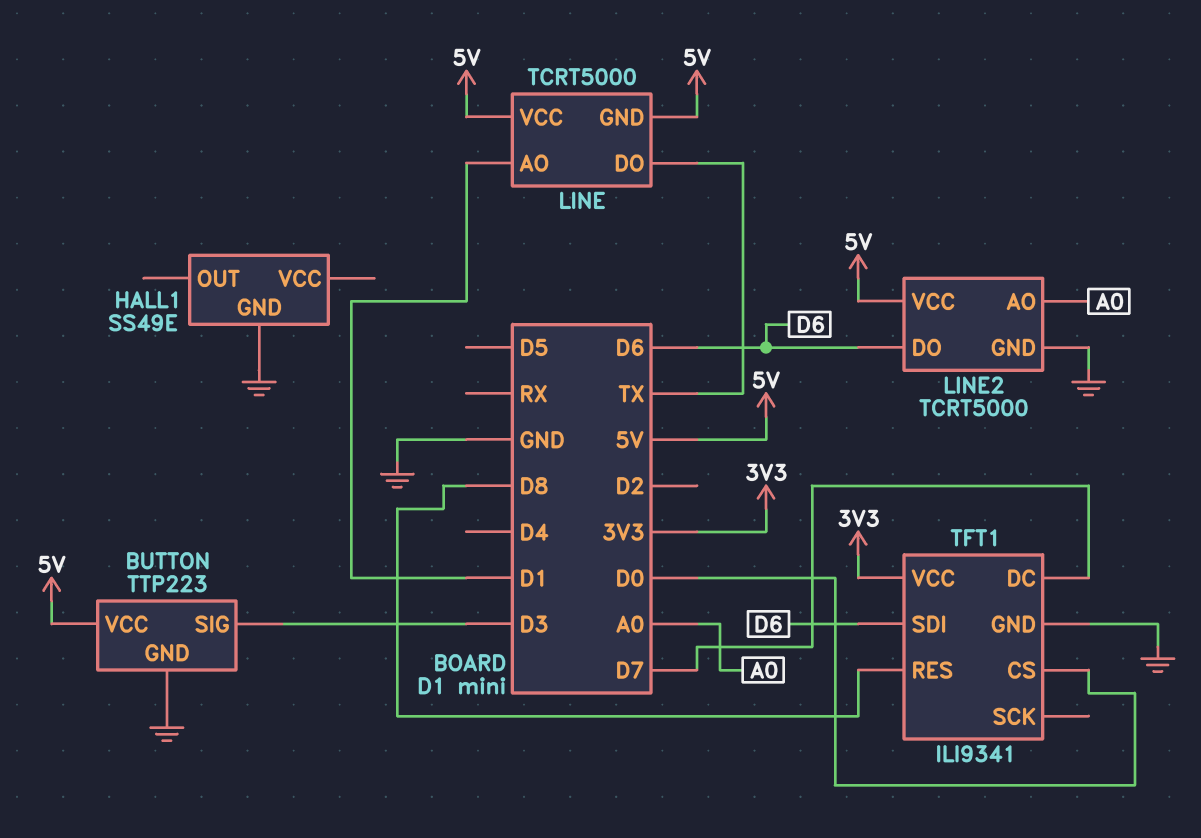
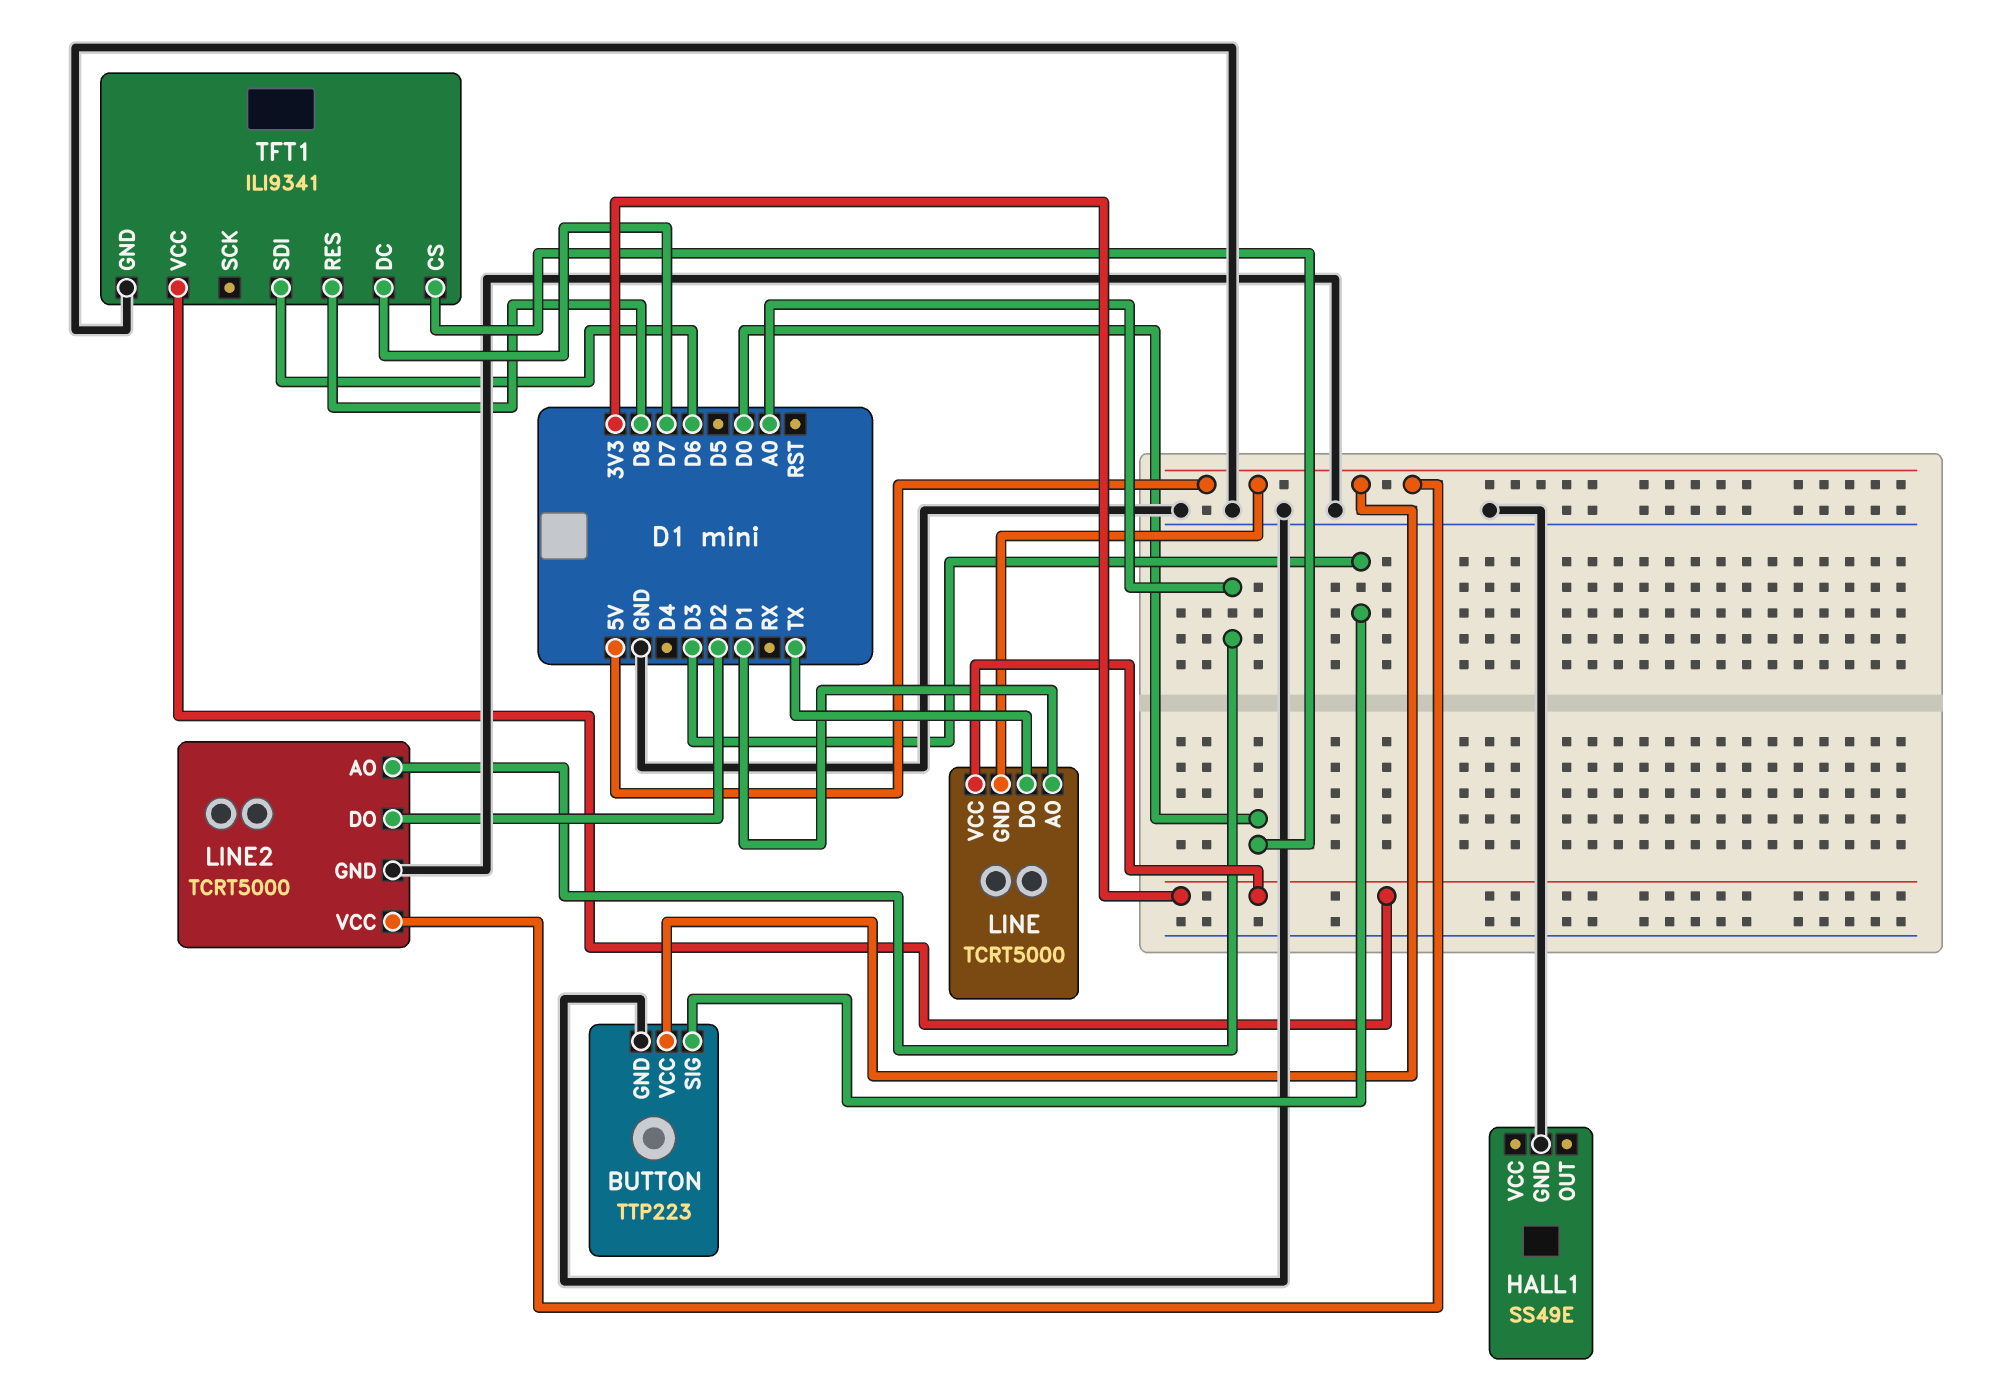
LINE pin VCC: 5V -> 3V3
LINE2 pin DO: D6 -> D2

